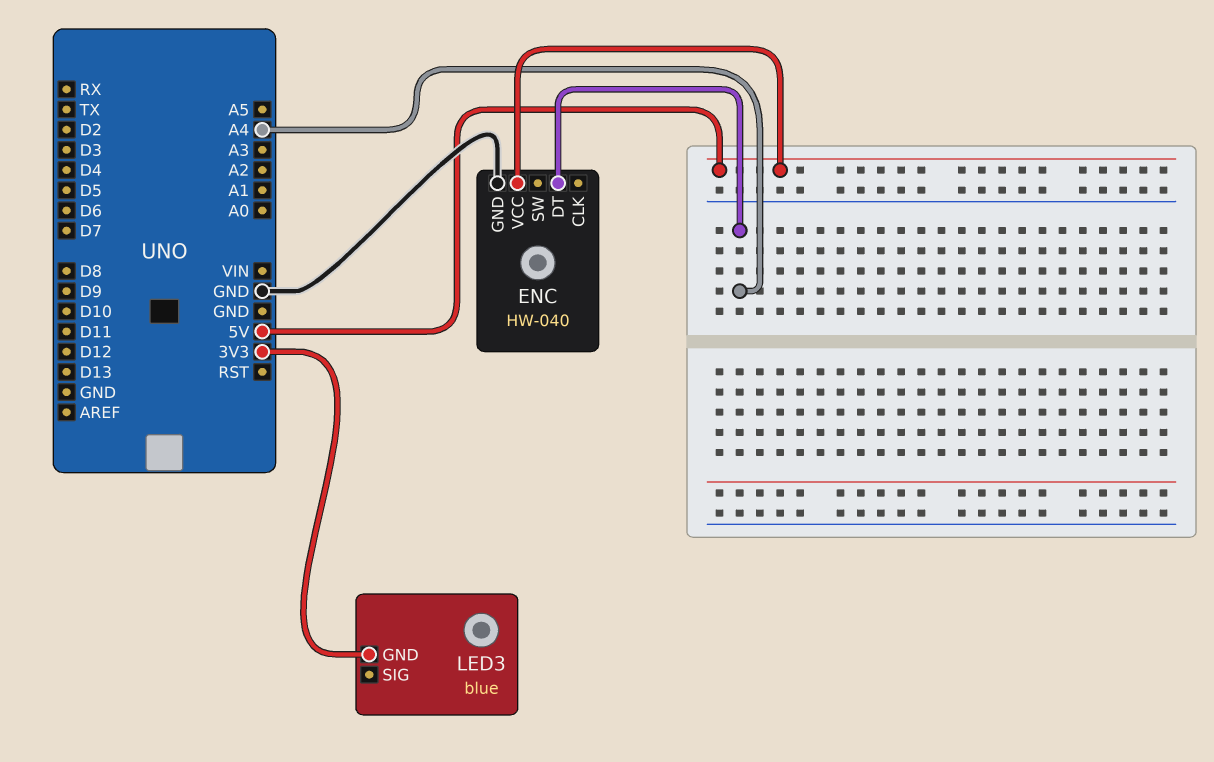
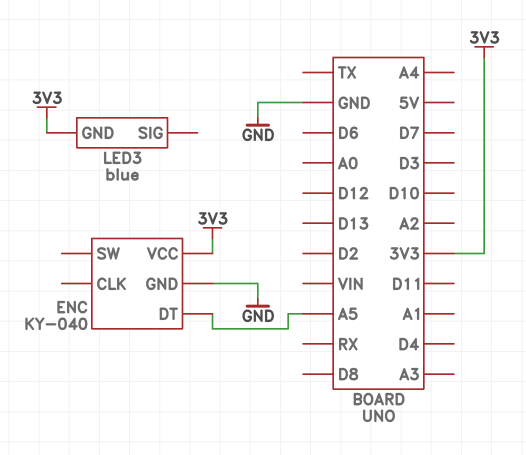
ENC: HW-040 -> KY-040
ENC pin DT: A4 -> A5
ENC pin VCC: 5V -> 3V3

